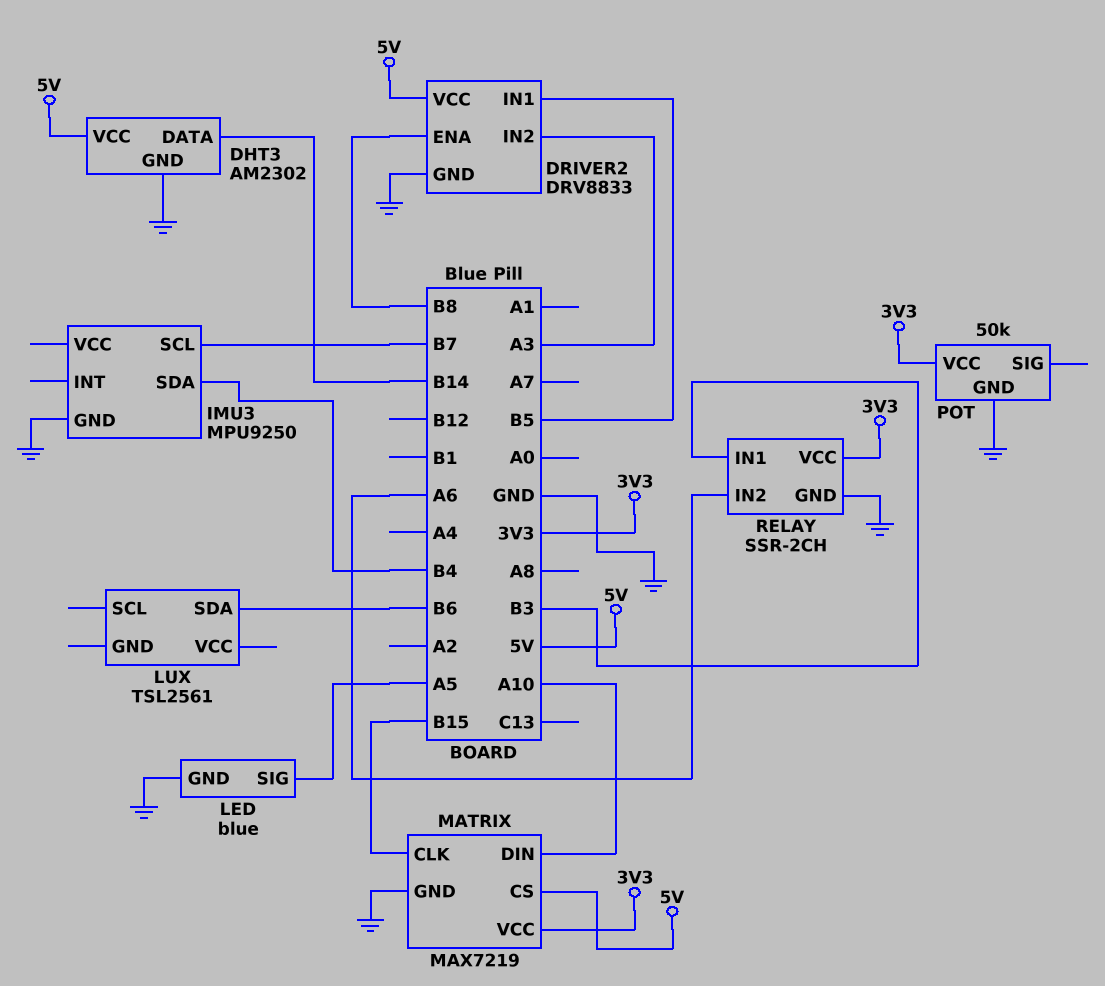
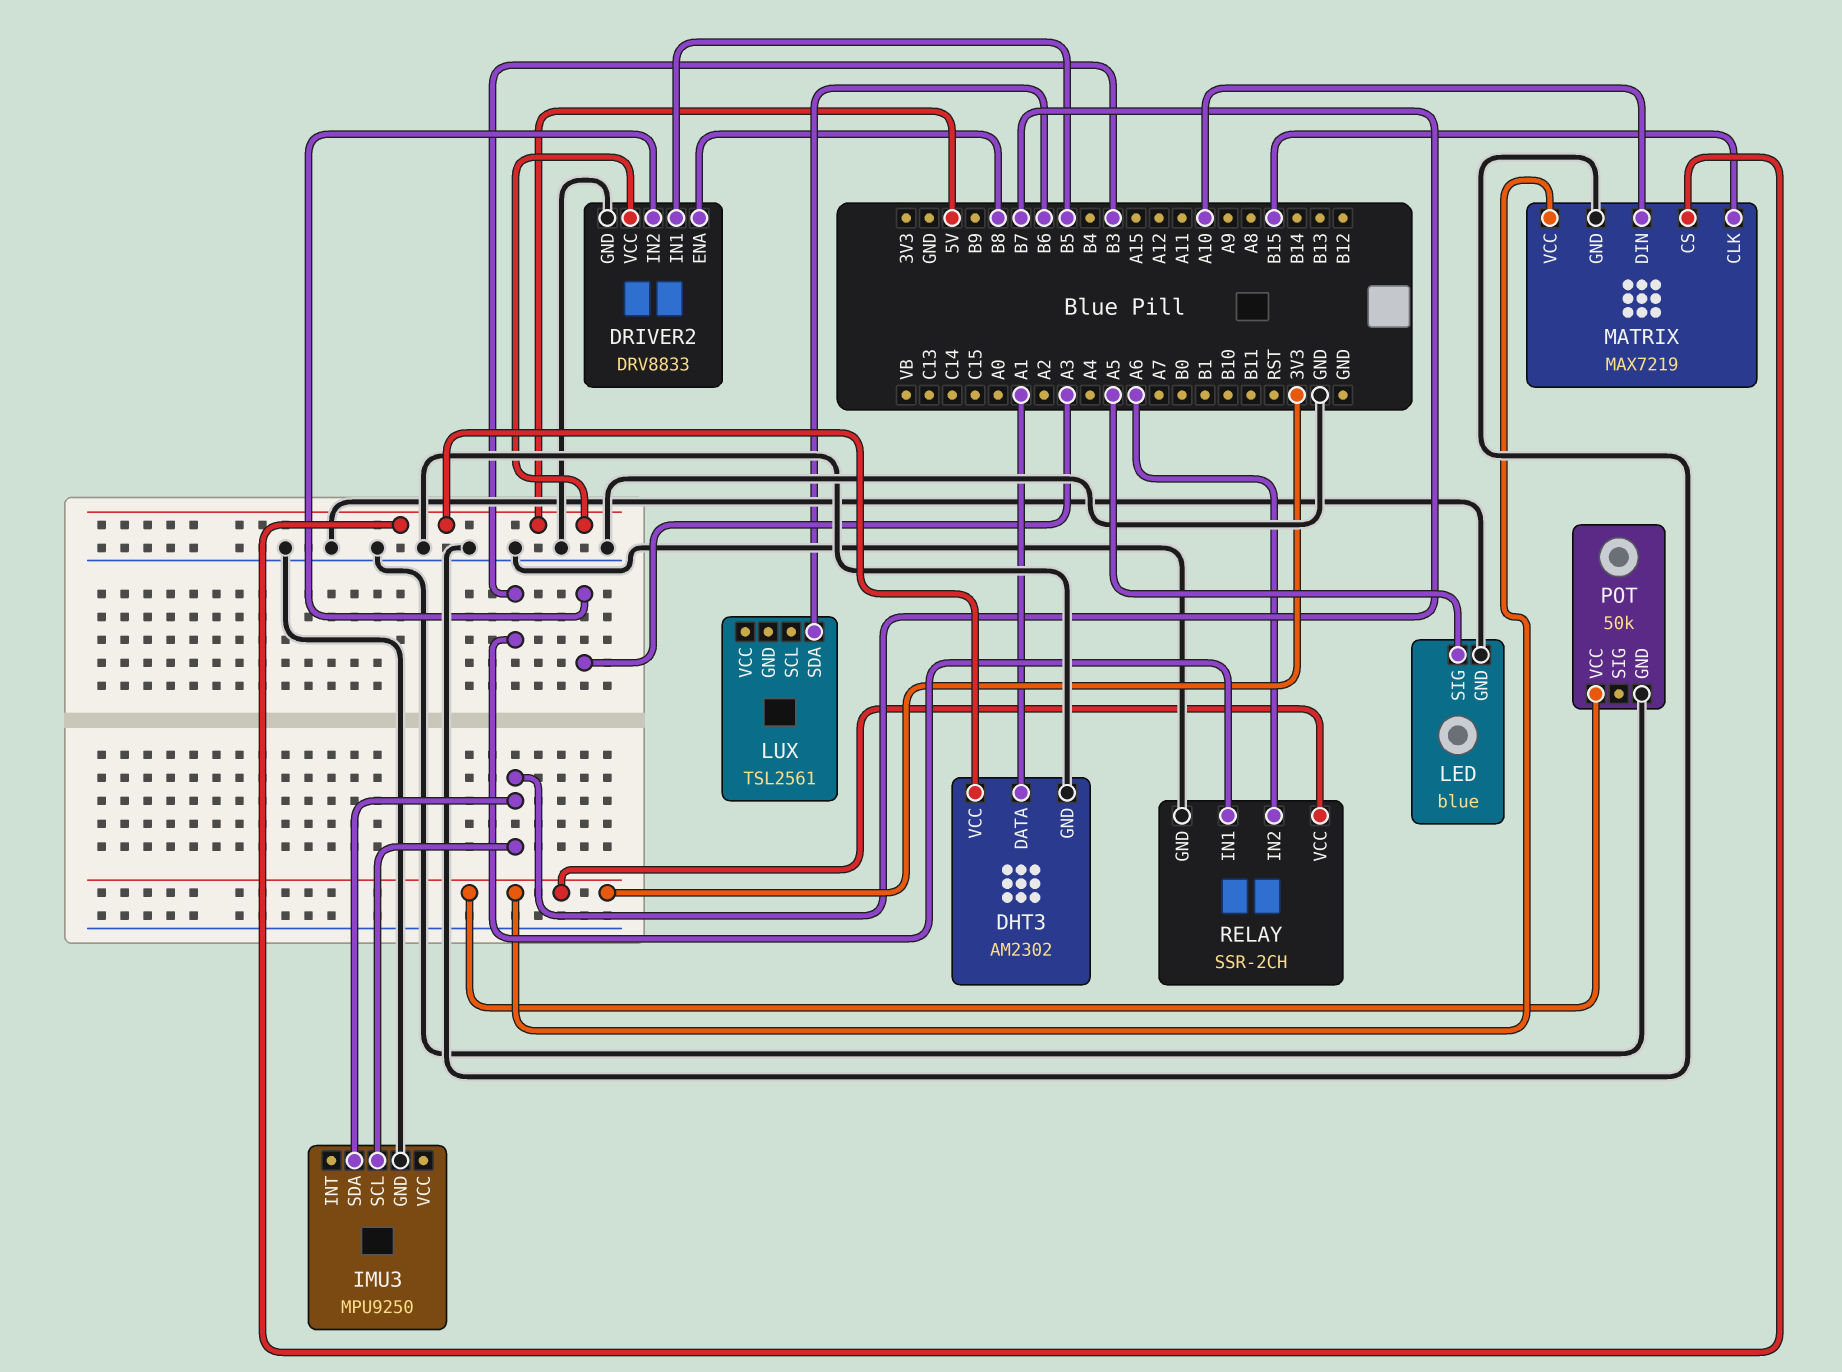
DHT3 pin DATA: B14 -> A1
IMU3 pin SDA: B4 -> B7

